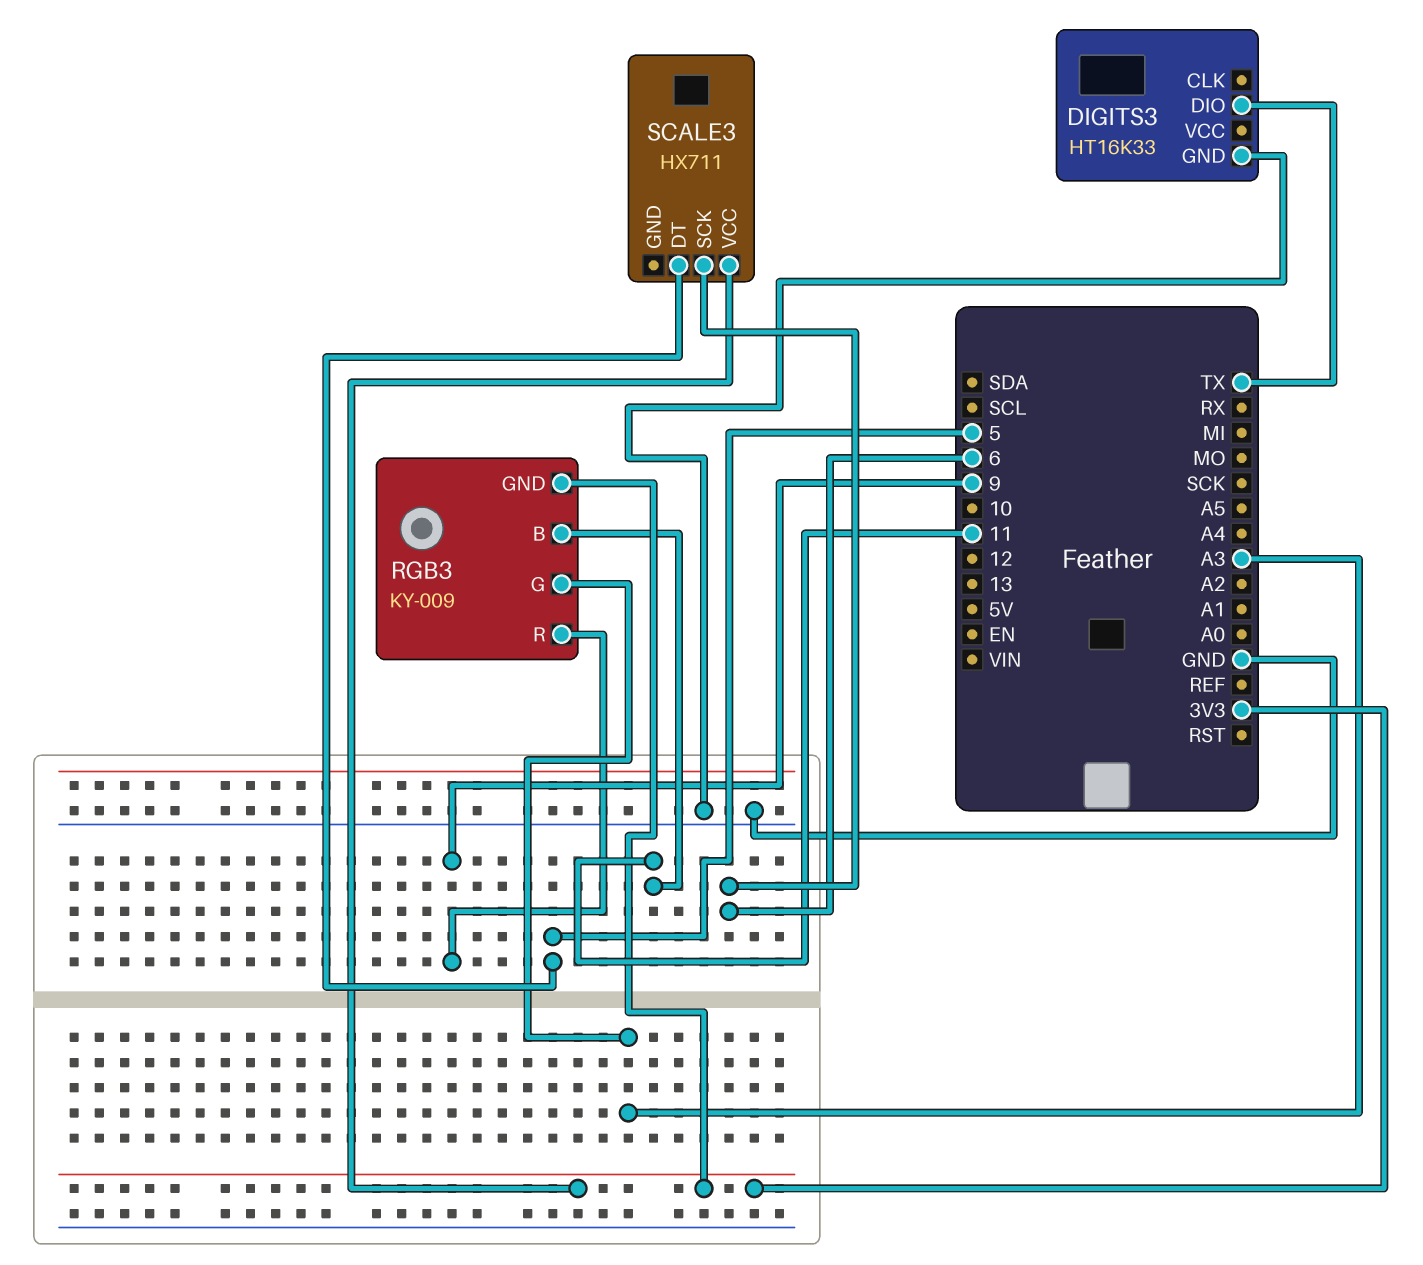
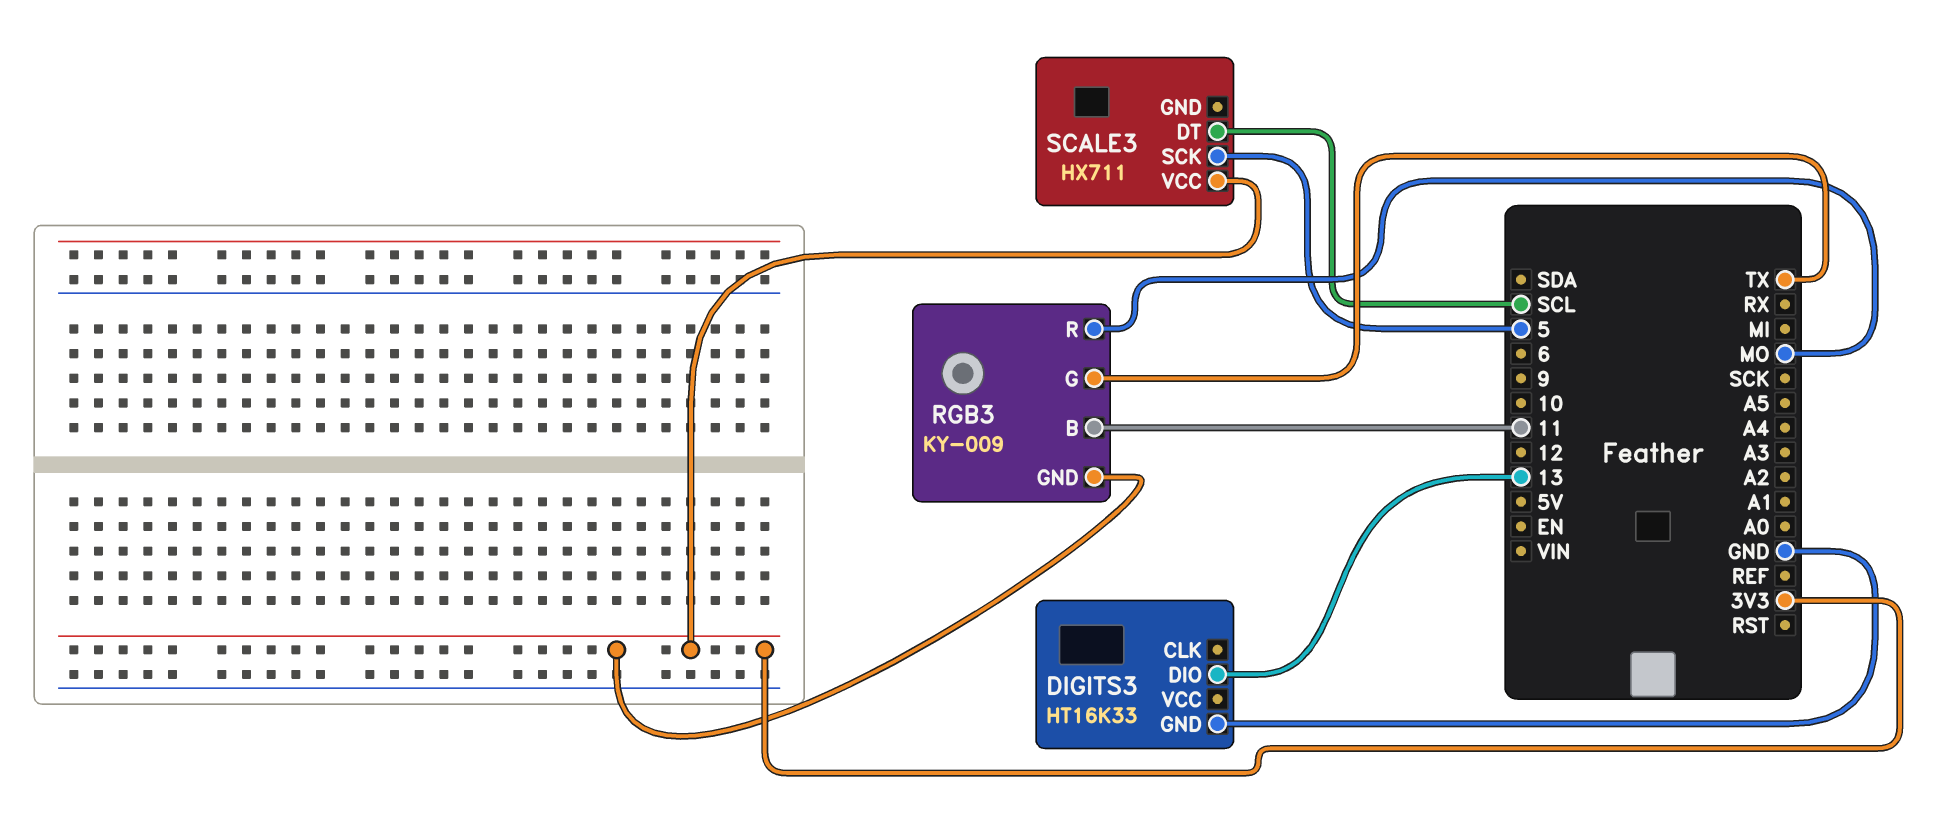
DIGITS3 pin DIO: TX -> 13
RGB3 pin G: A3 -> TX
RGB3 pin R: 9 -> MO
SCALE3 pin DT: 5 -> SCL
SCALE3 pin SCK: 6 -> 5

